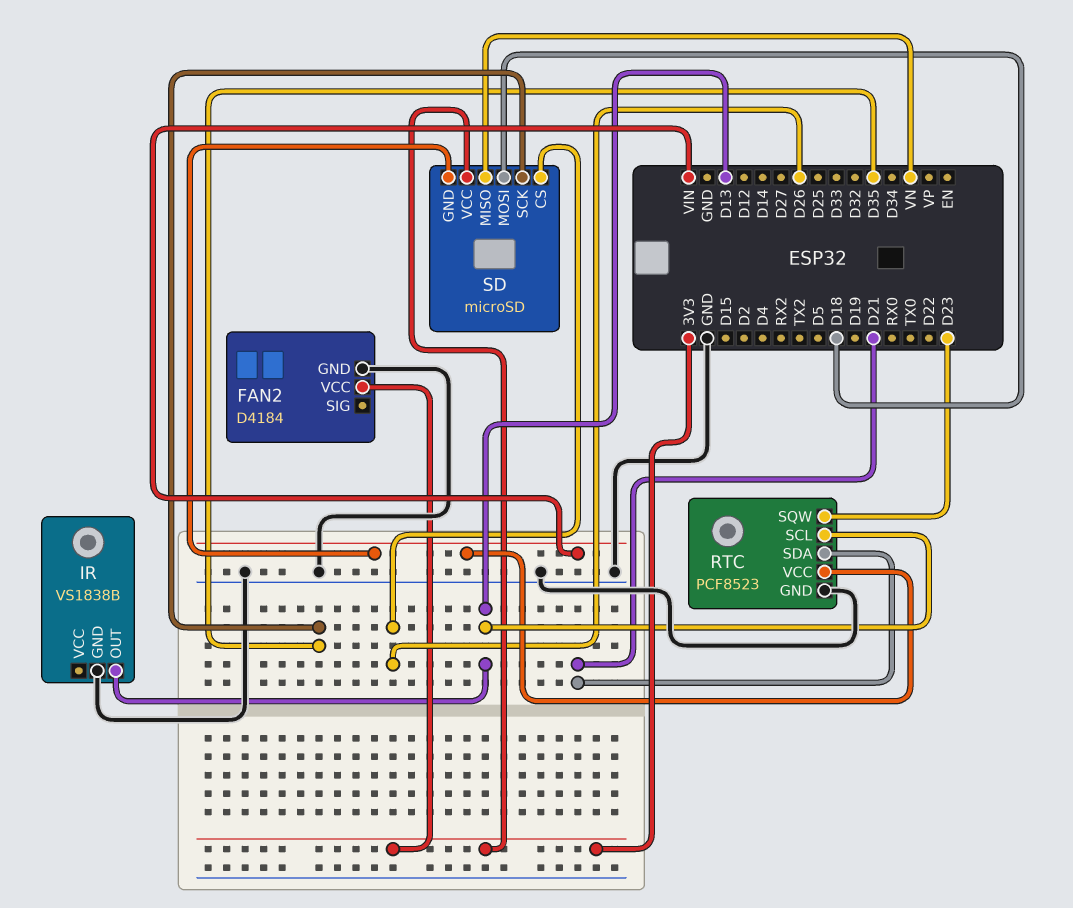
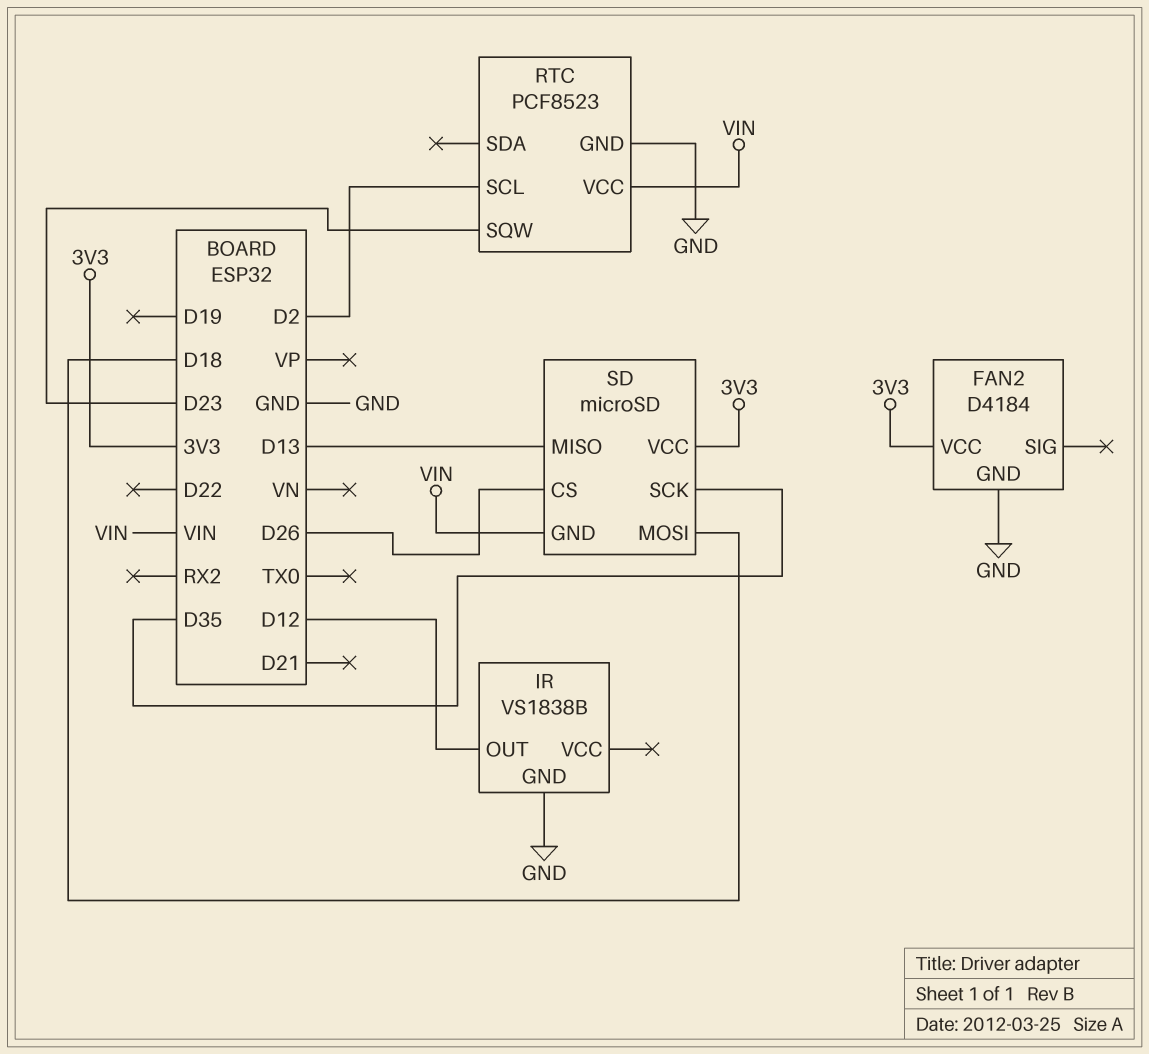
IR pin OUT: D13 -> D12
RTC pin SCL: D13 -> D2
RTC pin SDA: D21 -> none
SD pin MISO: VN -> D13

